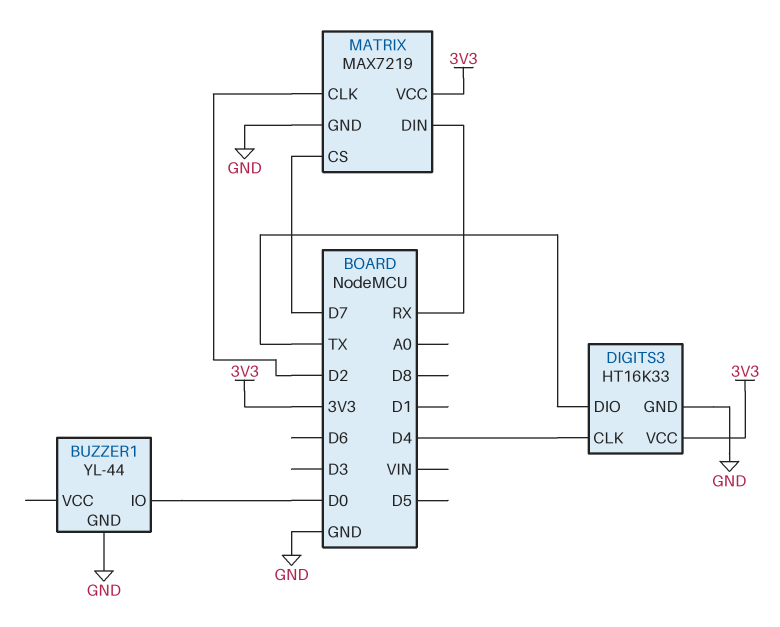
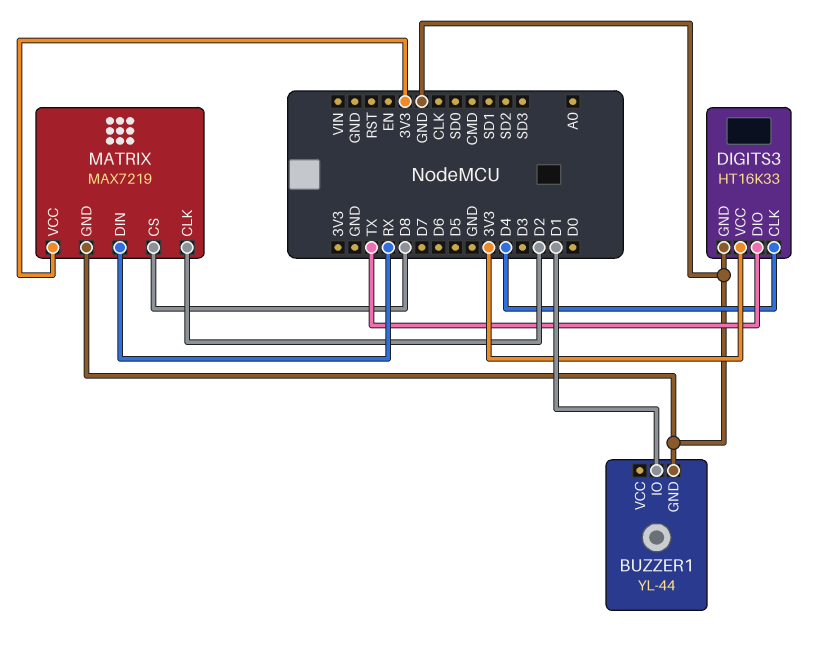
BUZZER1 pin IO: D0 -> D1
MATRIX pin CS: D7 -> D8

